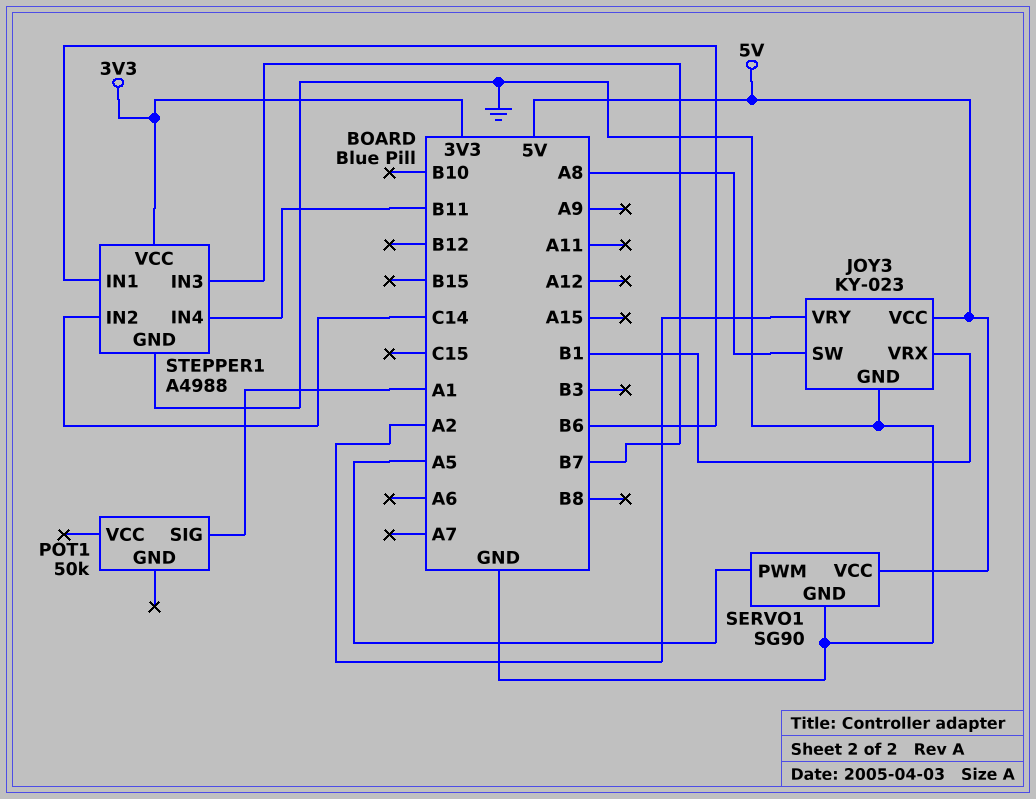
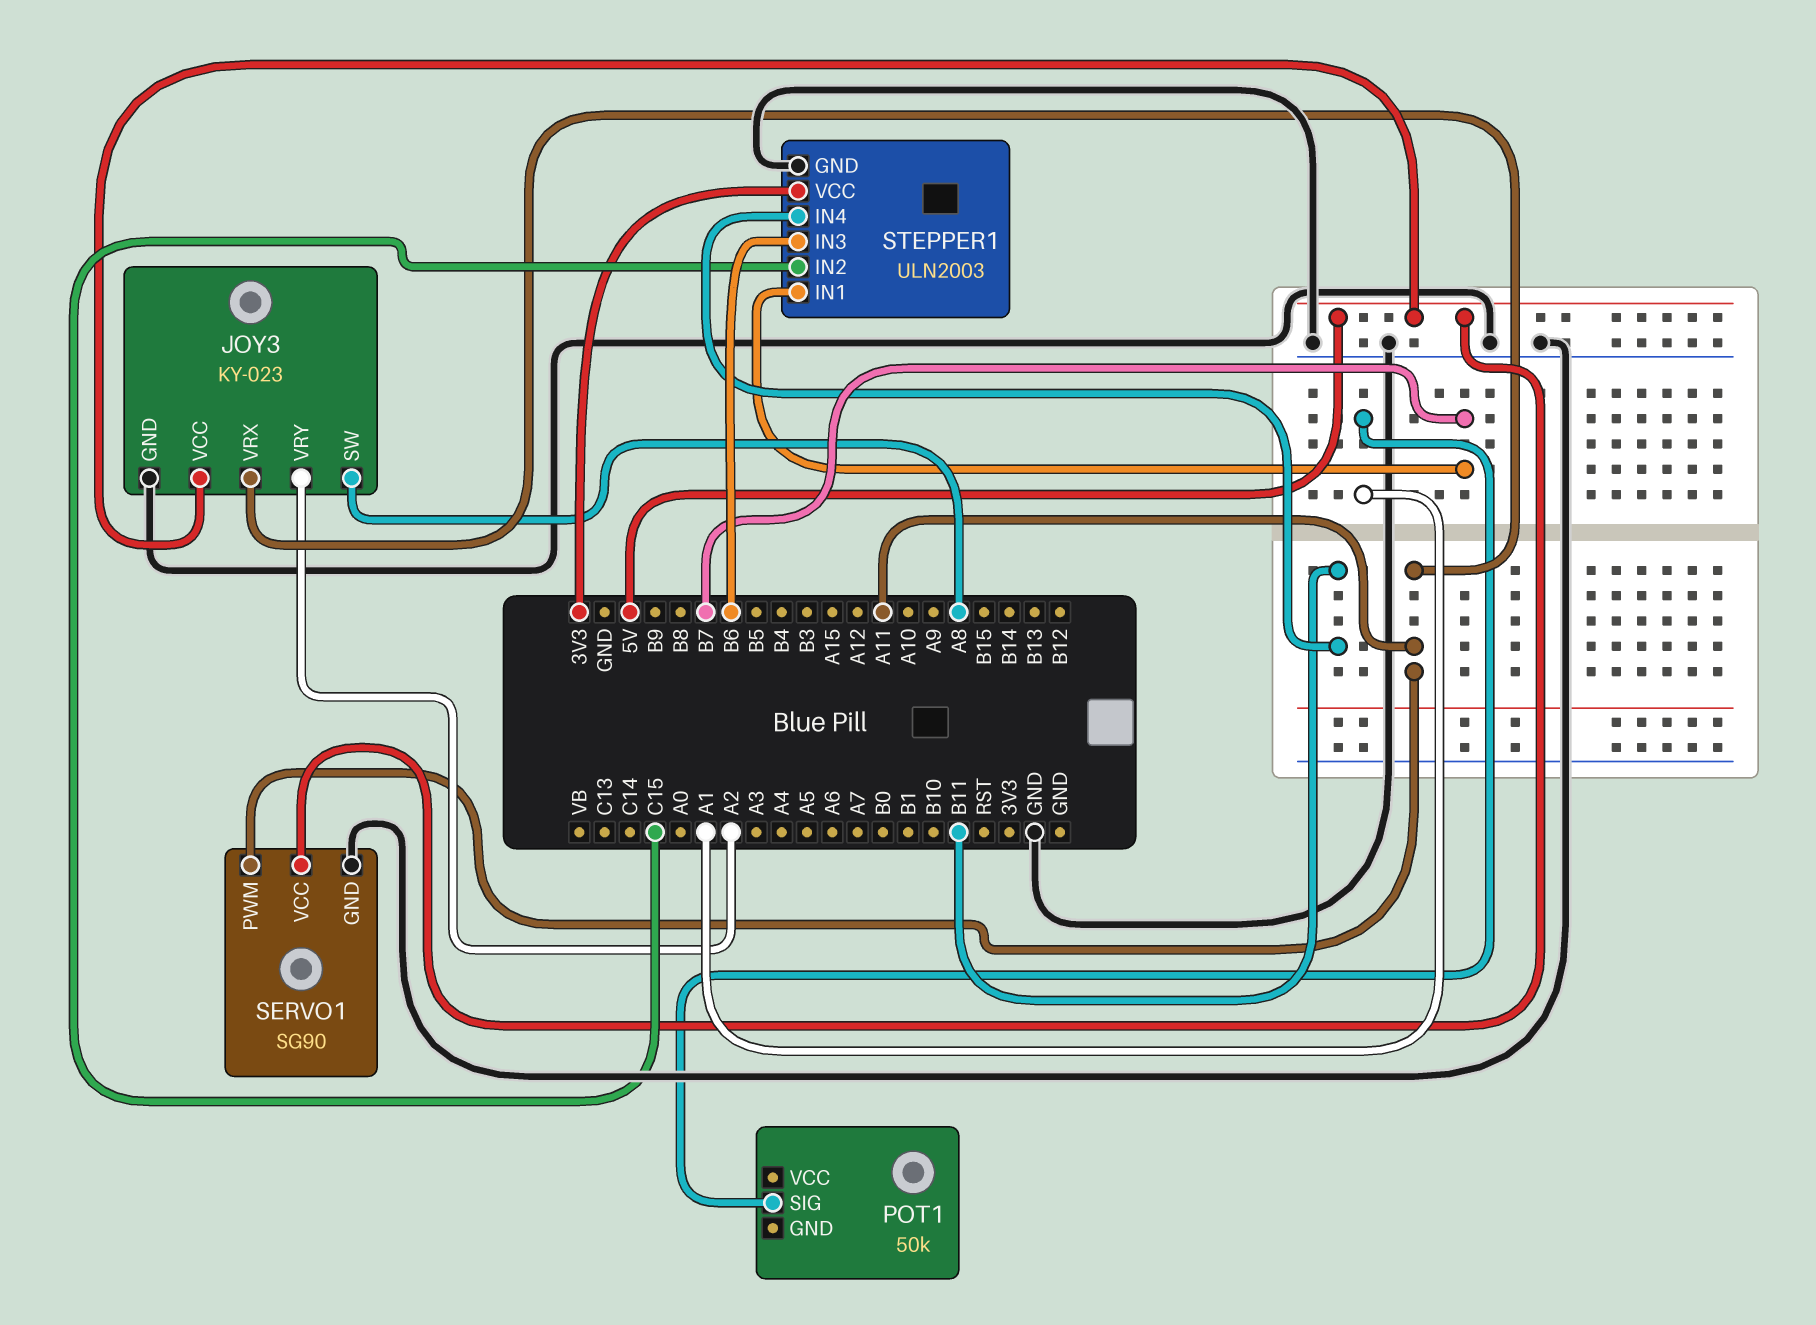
JOY3 pin VRX: B1 -> A11
SERVO1 pin PWM: A5 -> A11
STEPPER1: A4988 -> ULN2003
STEPPER1 pin IN1: B6 -> B7
STEPPER1 pin IN2: C14 -> C15
STEPPER1 pin IN3: B7 -> B6

